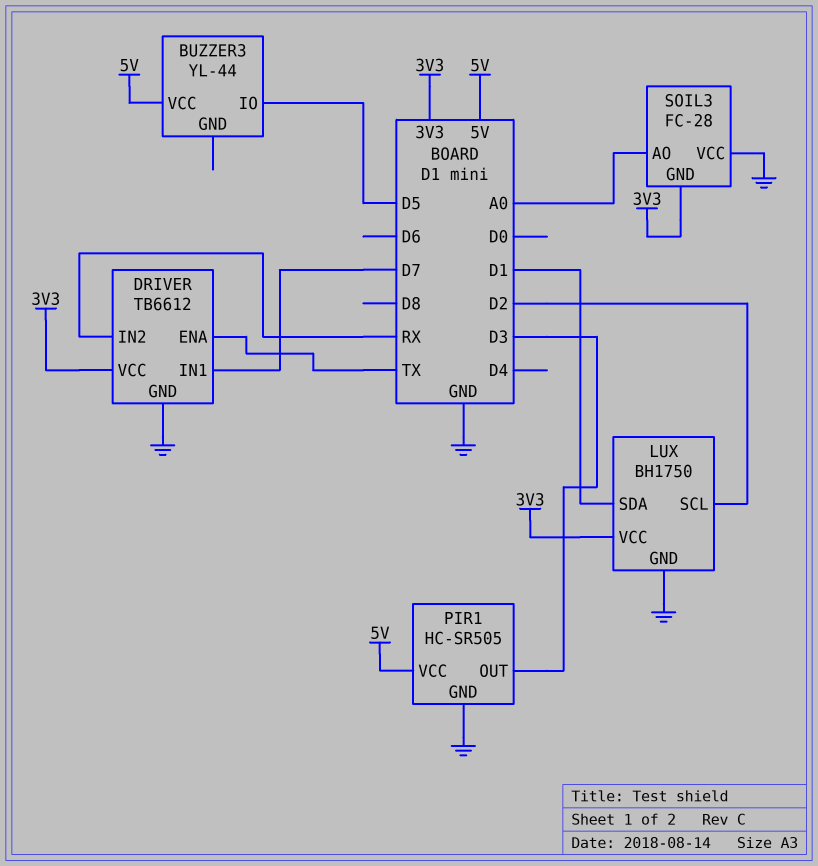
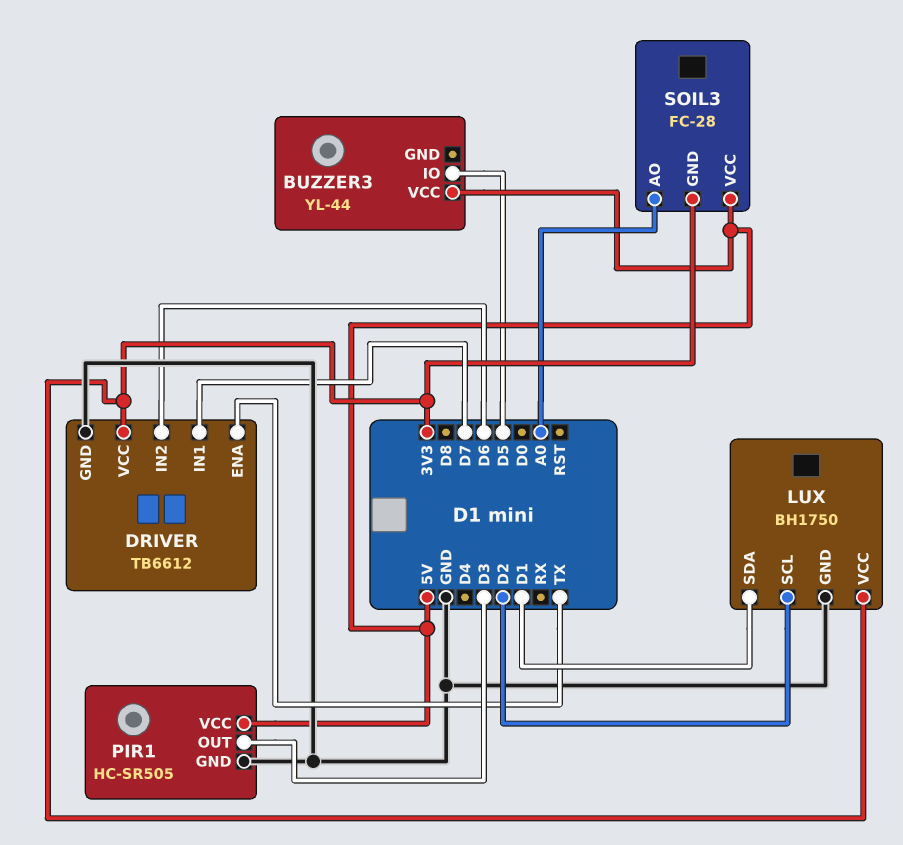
DRIVER pin IN2: RX -> D6
SOIL3 pin VCC: GND -> 5V

